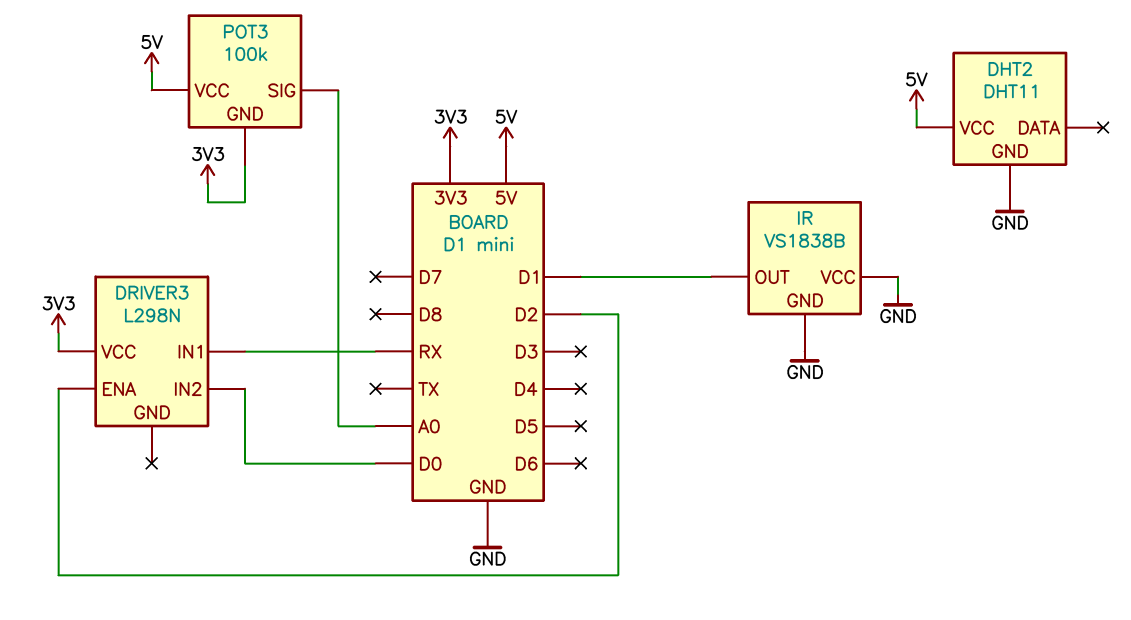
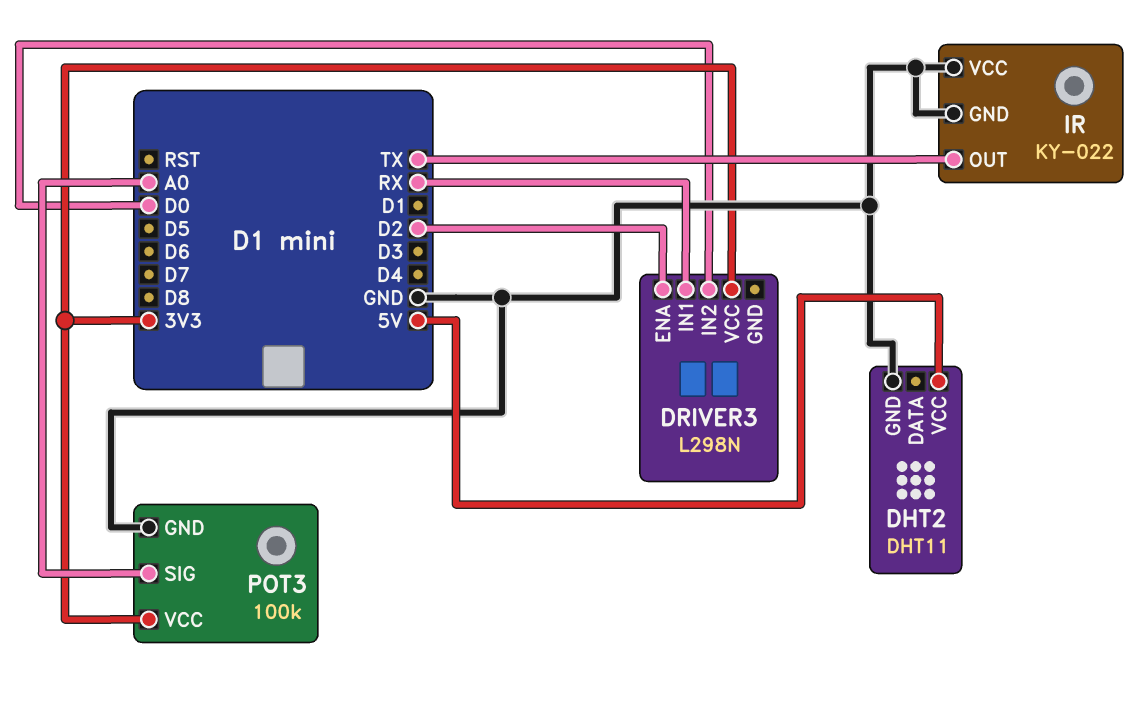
IR: VS1838B -> KY-022
IR pin OUT: D1 -> TX
POT3 pin GND: 3V3 -> GND
POT3 pin VCC: 5V -> 3V3

